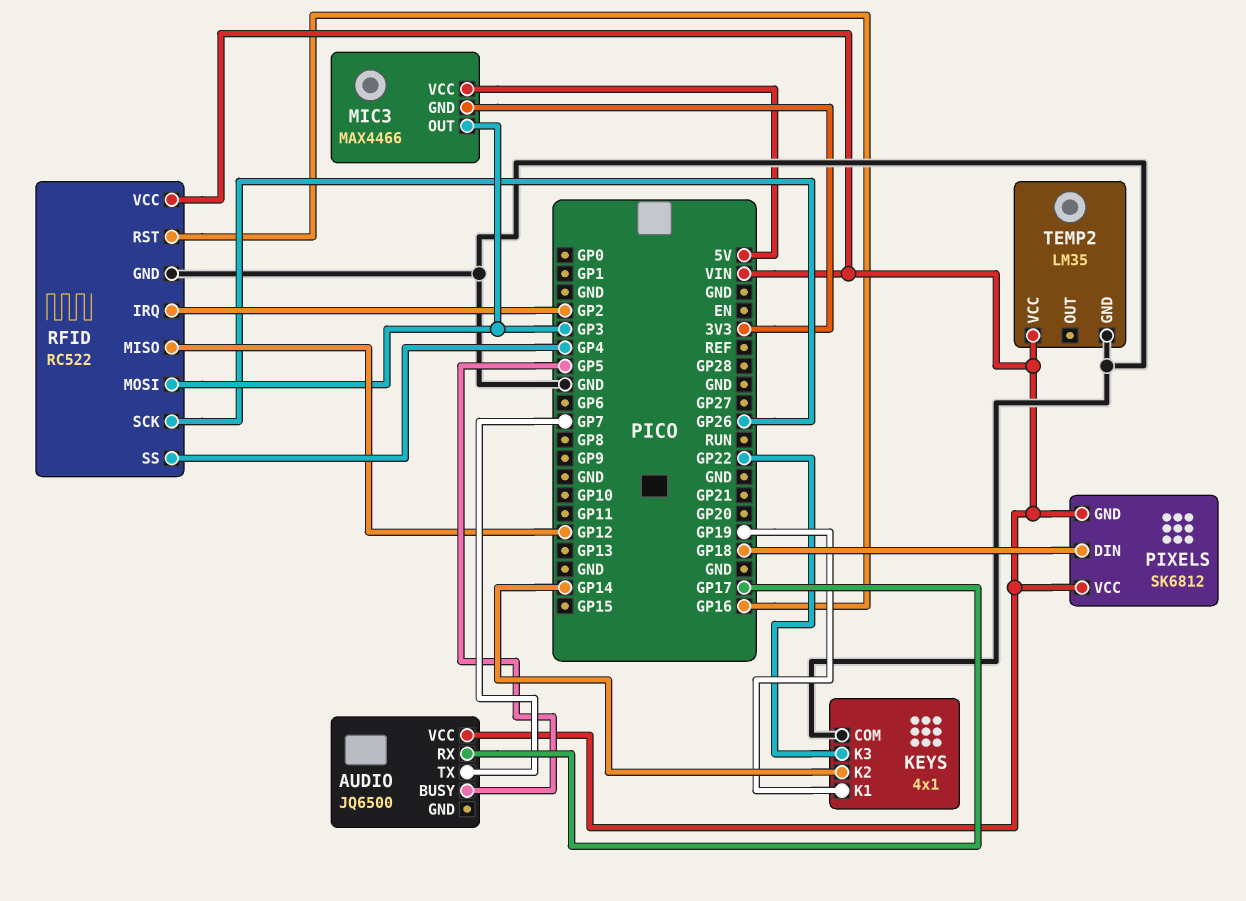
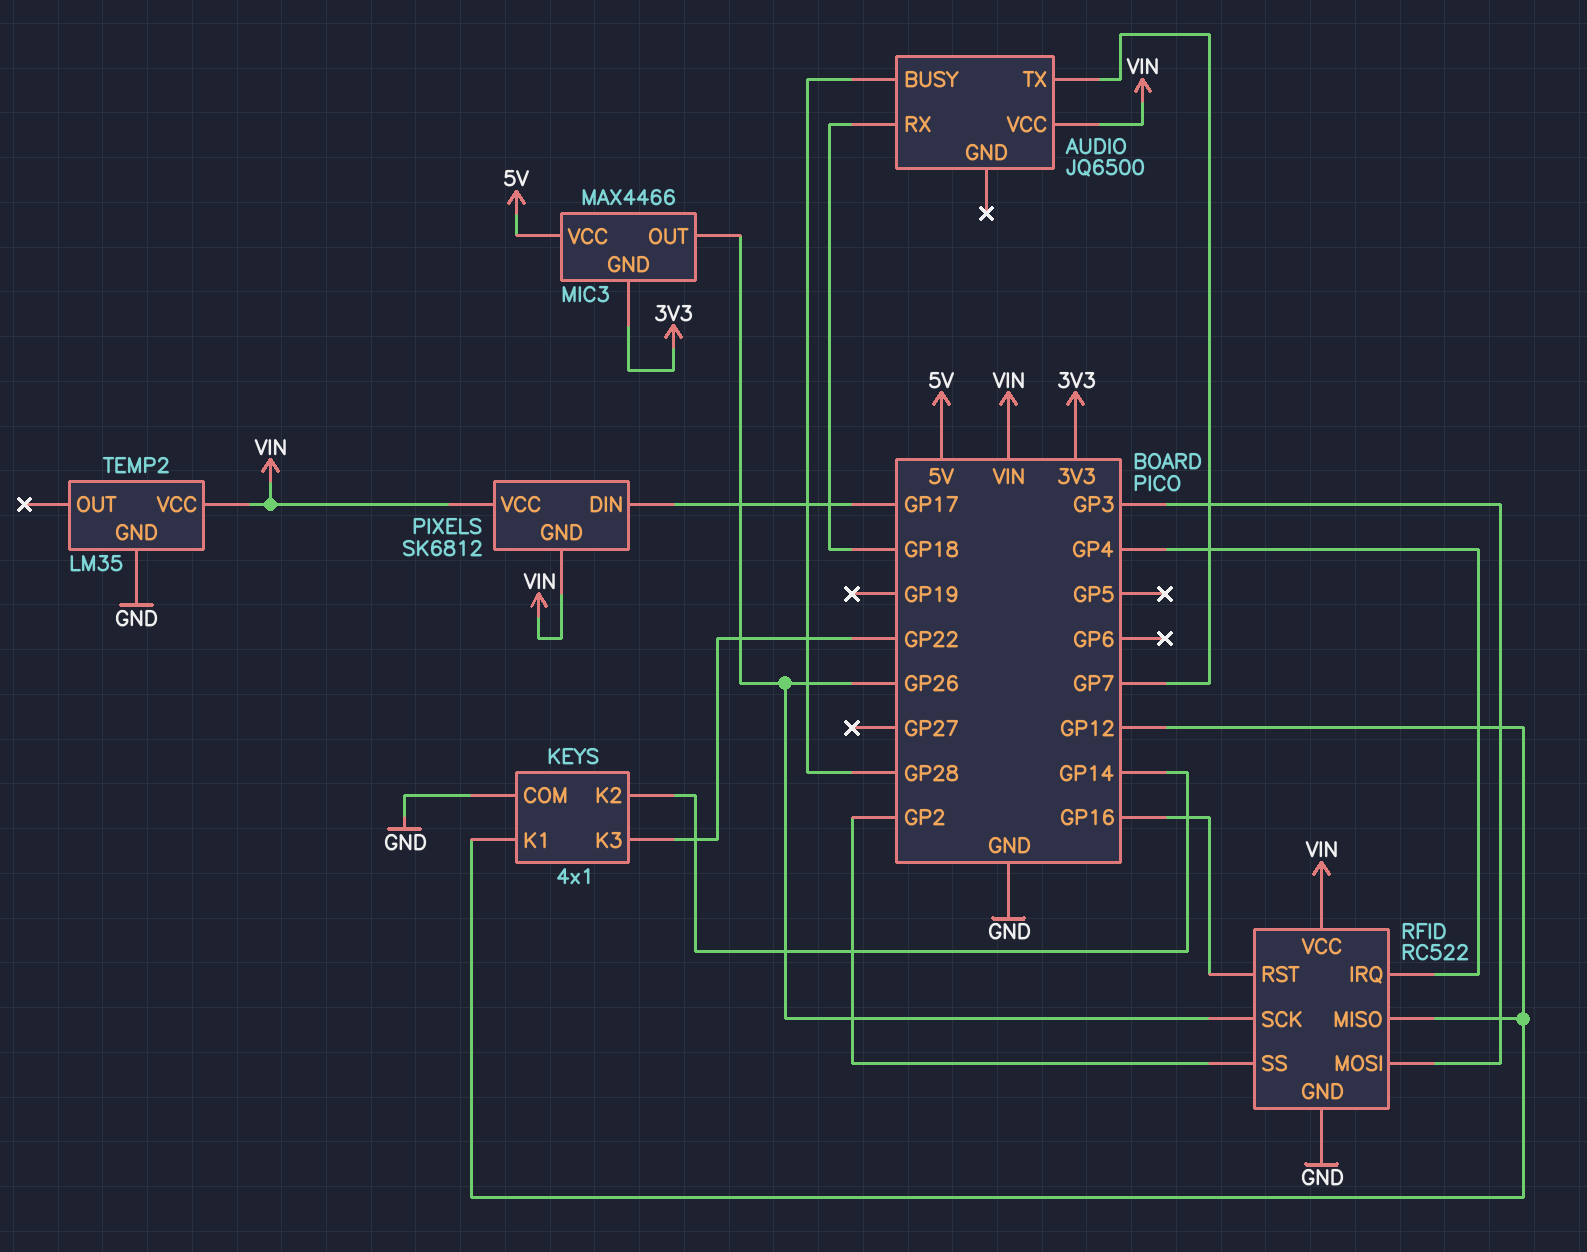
AUDIO pin BUSY: GP5 -> GP28
AUDIO pin RX: GP17 -> GP18
KEYS pin K1: GP19 -> GP12
MIC3 pin OUT: GP3 -> GP26
PIXELS pin DIN: GP18 -> GP17
RFID pin IRQ: GP2 -> GP4
RFID pin SS: GP4 -> GP2

